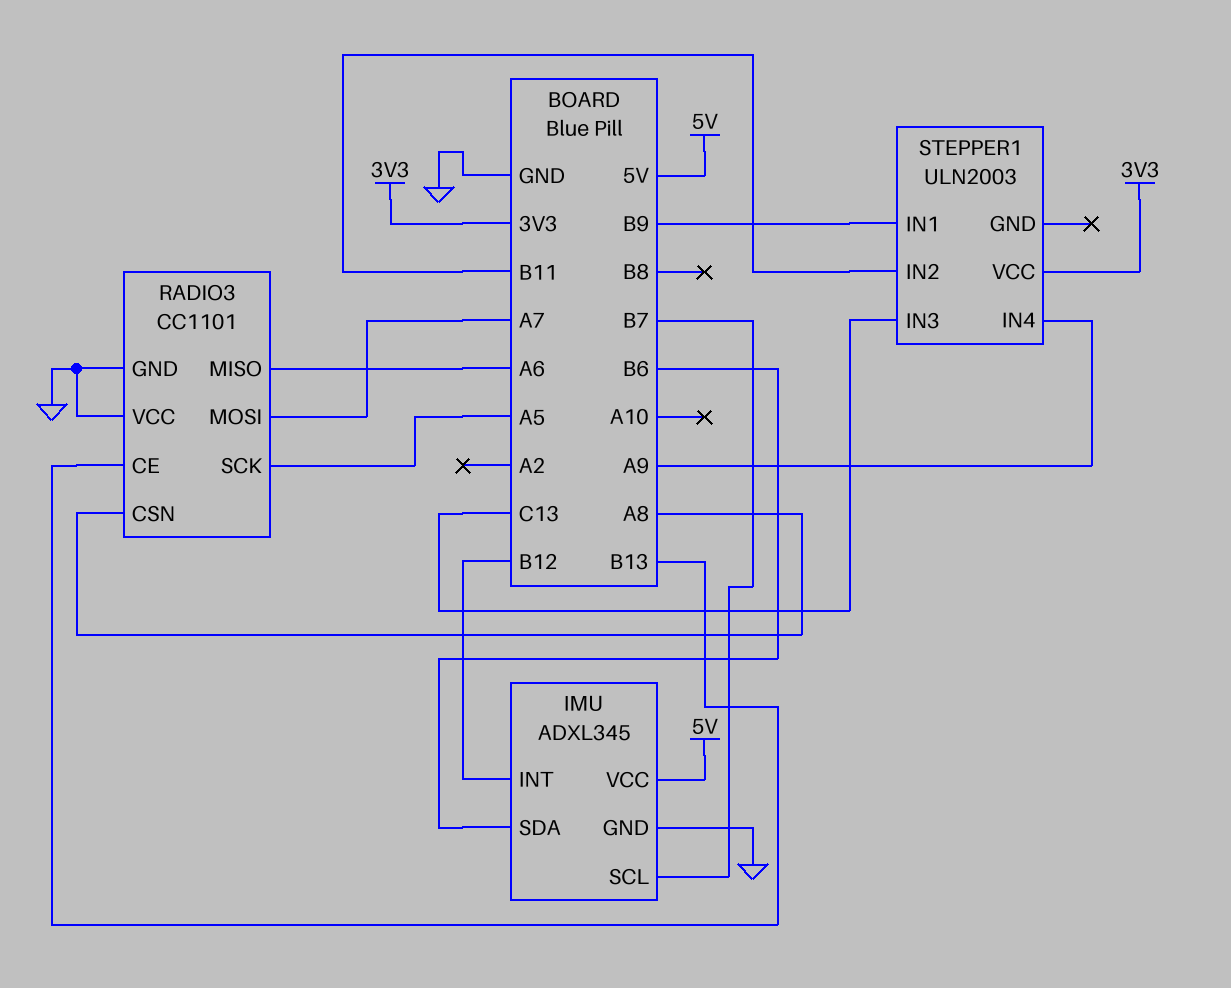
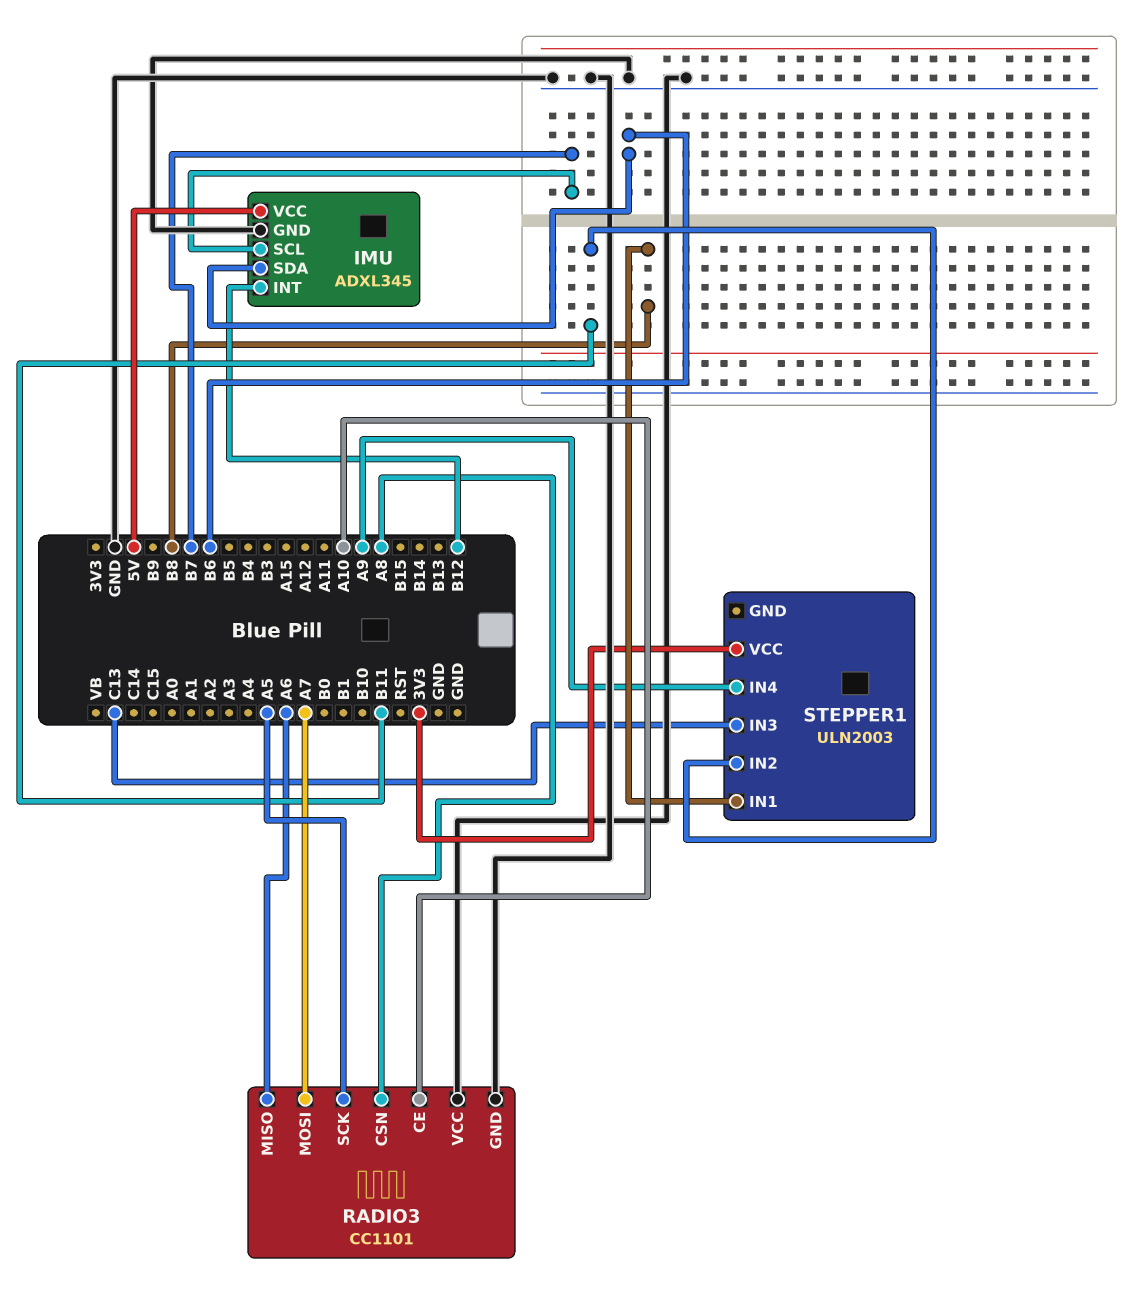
RADIO3 pin CE: B13 -> A10
STEPPER1 pin IN1: B9 -> B8

